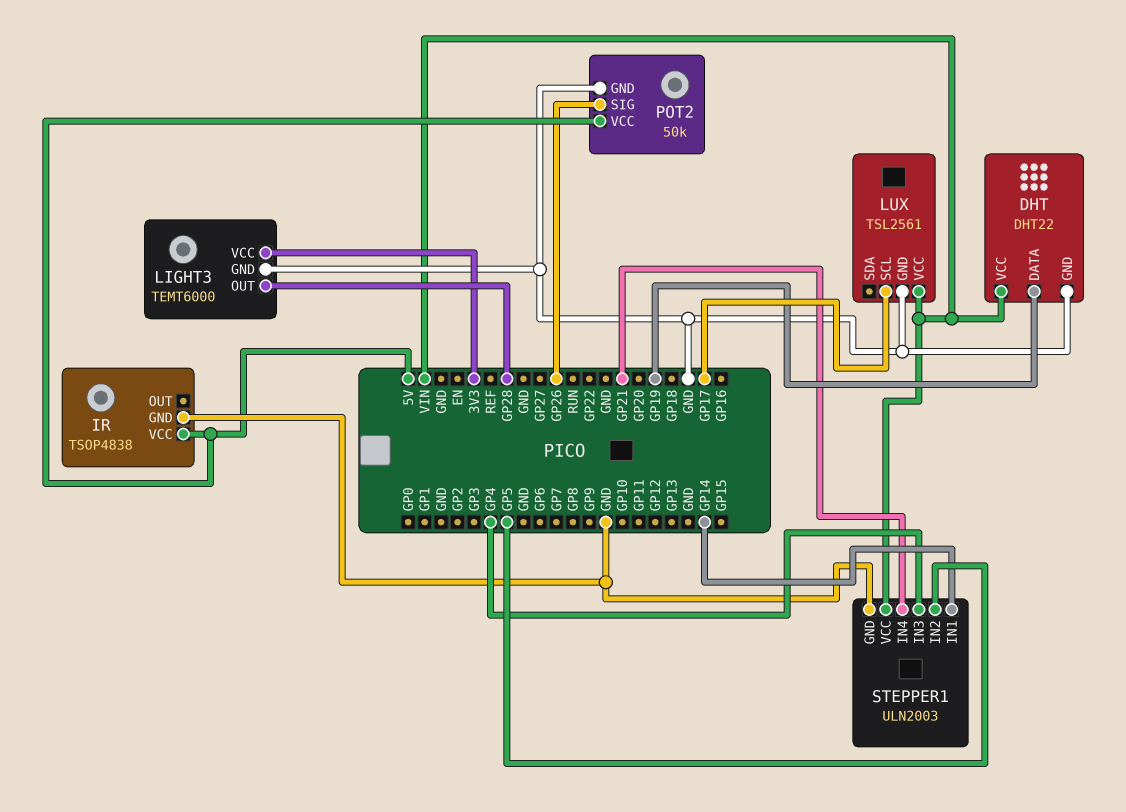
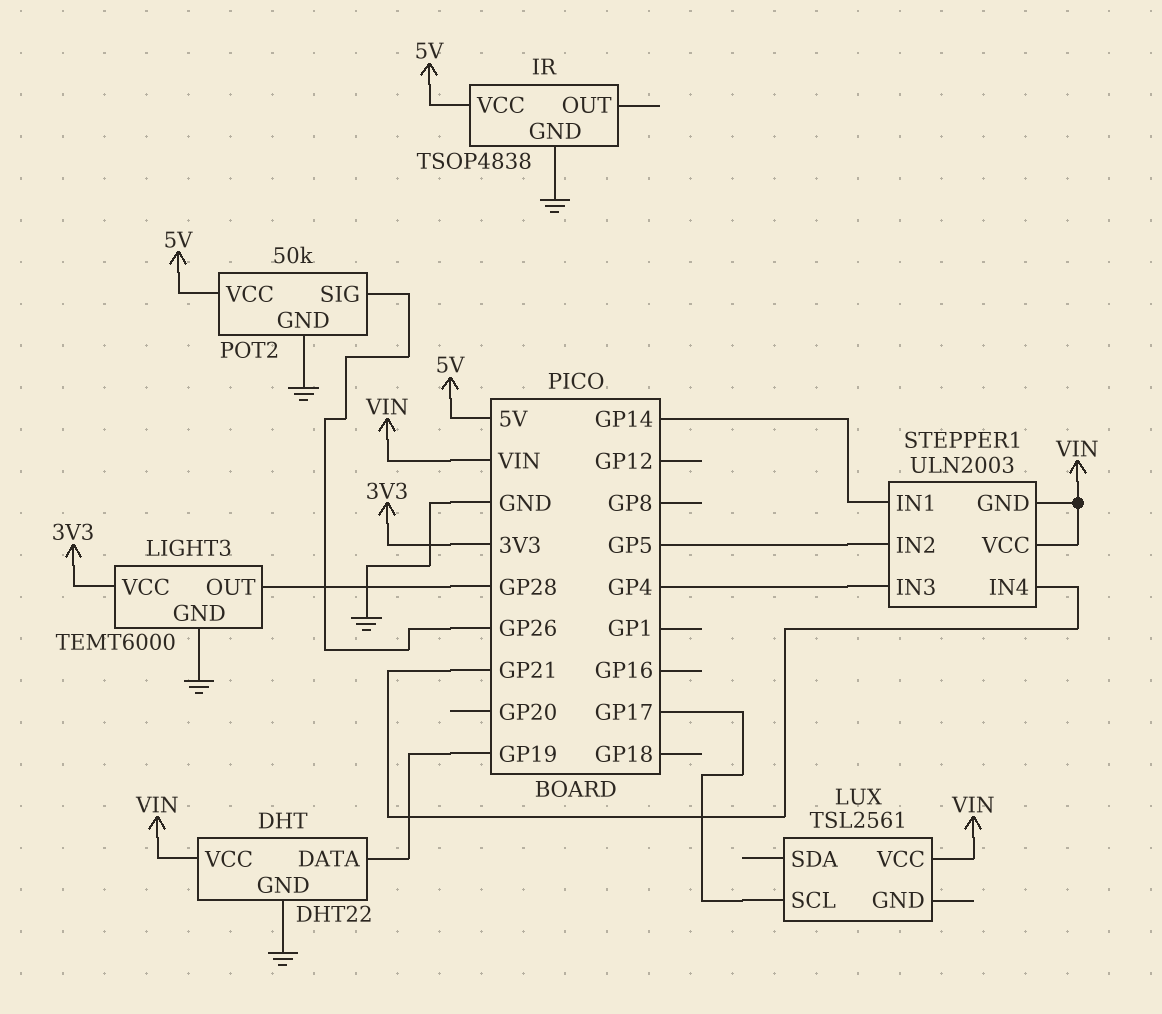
LUX pin GND: GND -> none
STEPPER1 pin GND: GND -> VIN

